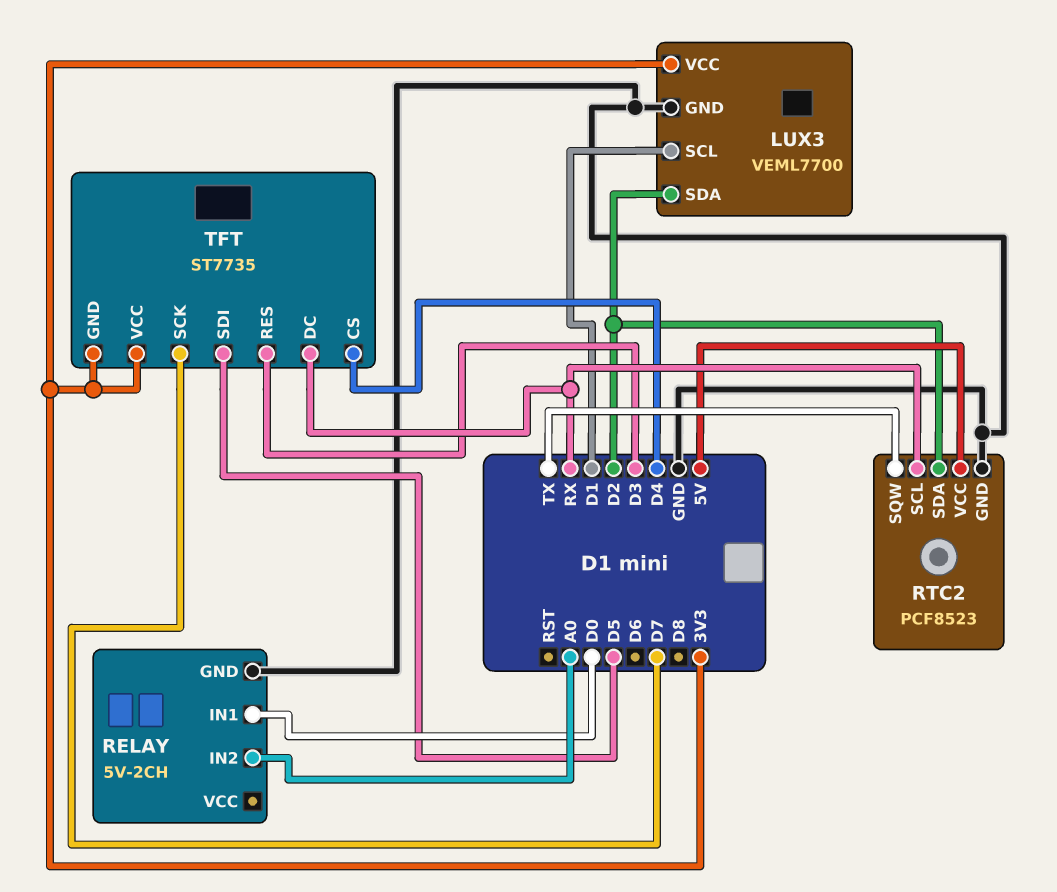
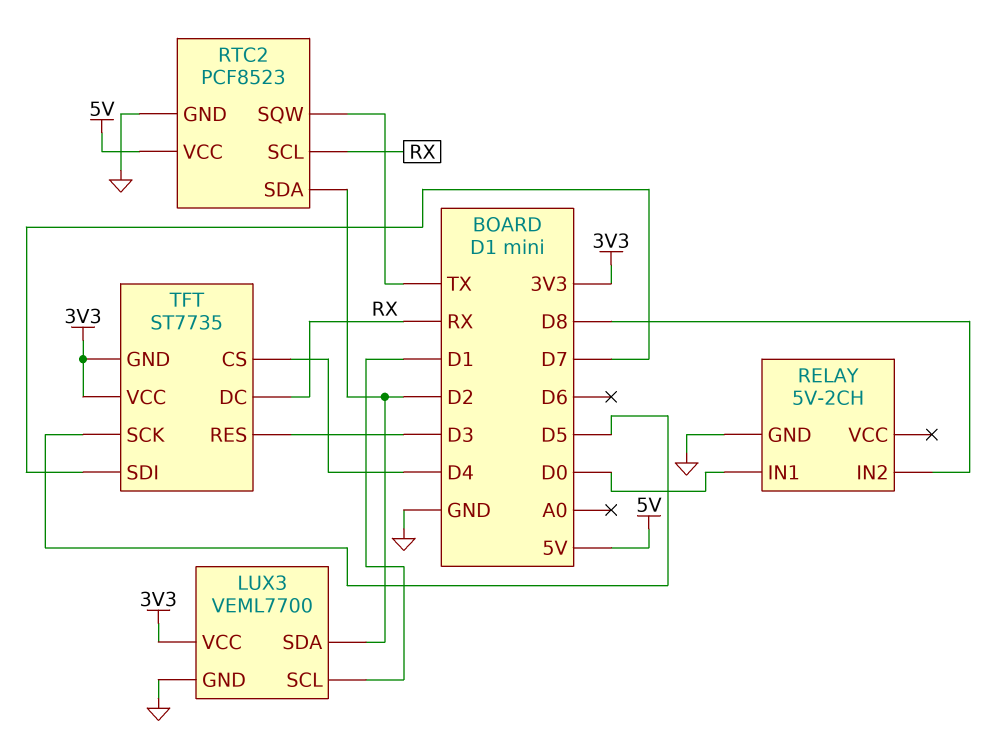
RELAY pin IN2: A0 -> D8
TFT pin SCK: D7 -> D5
TFT pin SDI: D5 -> D7

